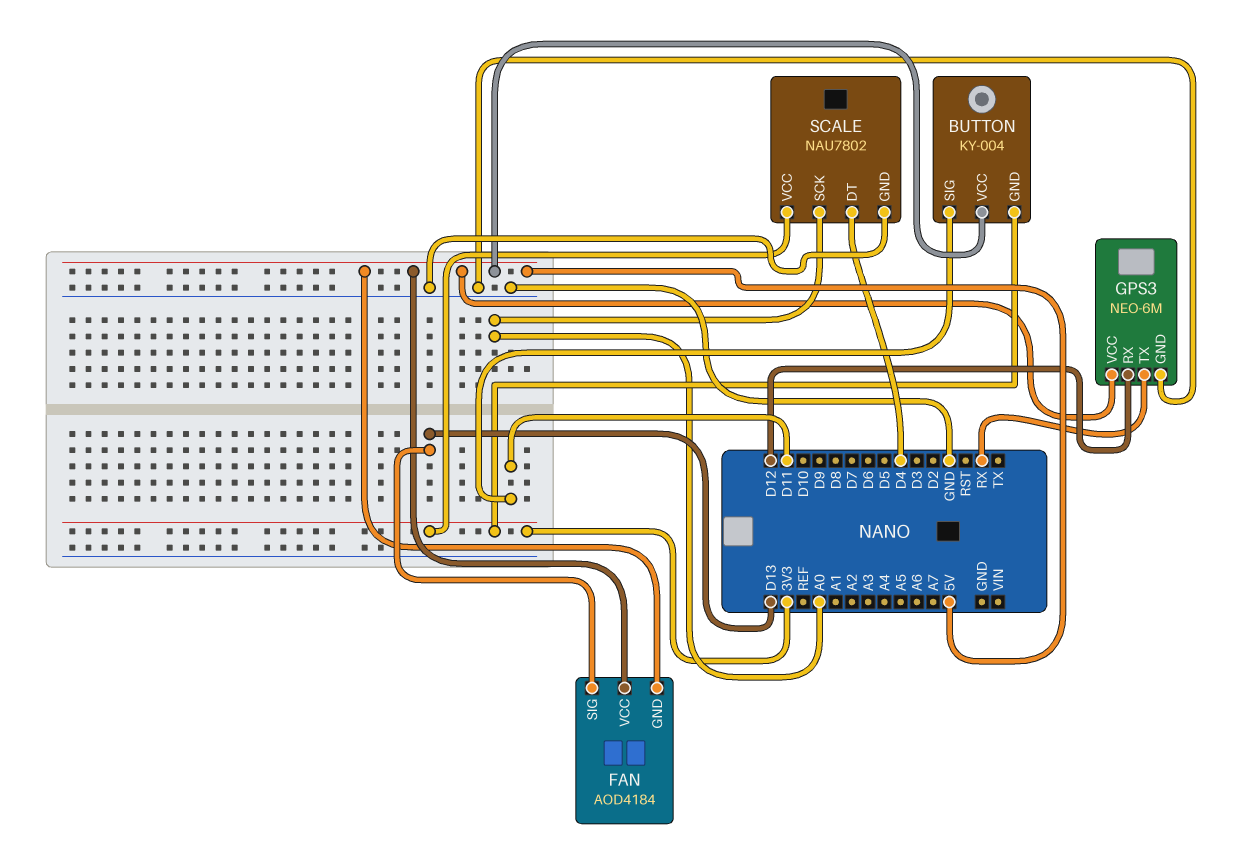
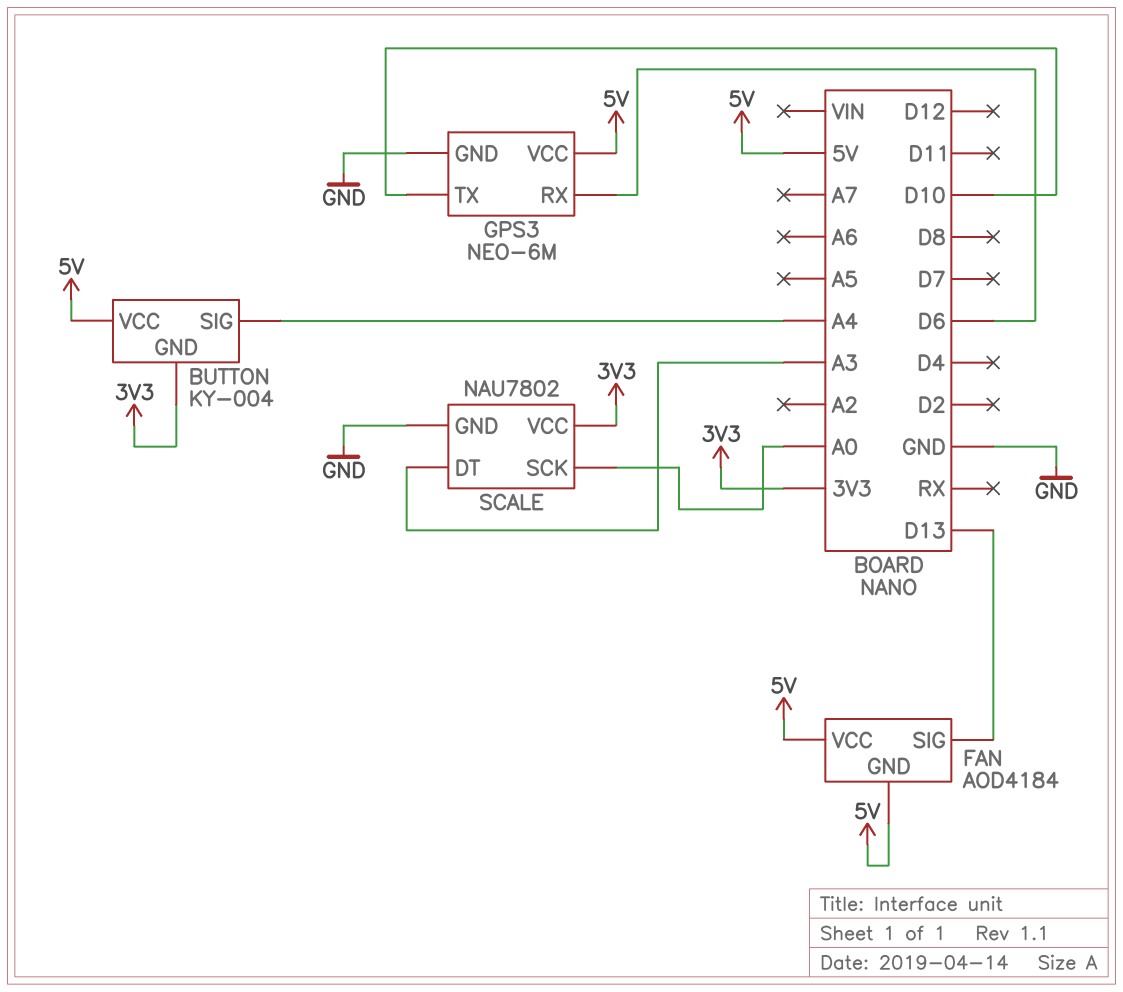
BUTTON pin SIG: D11 -> A4
GPS3 pin RX: D12 -> D6
GPS3 pin TX: RX -> D10
SCALE pin DT: D4 -> A3

